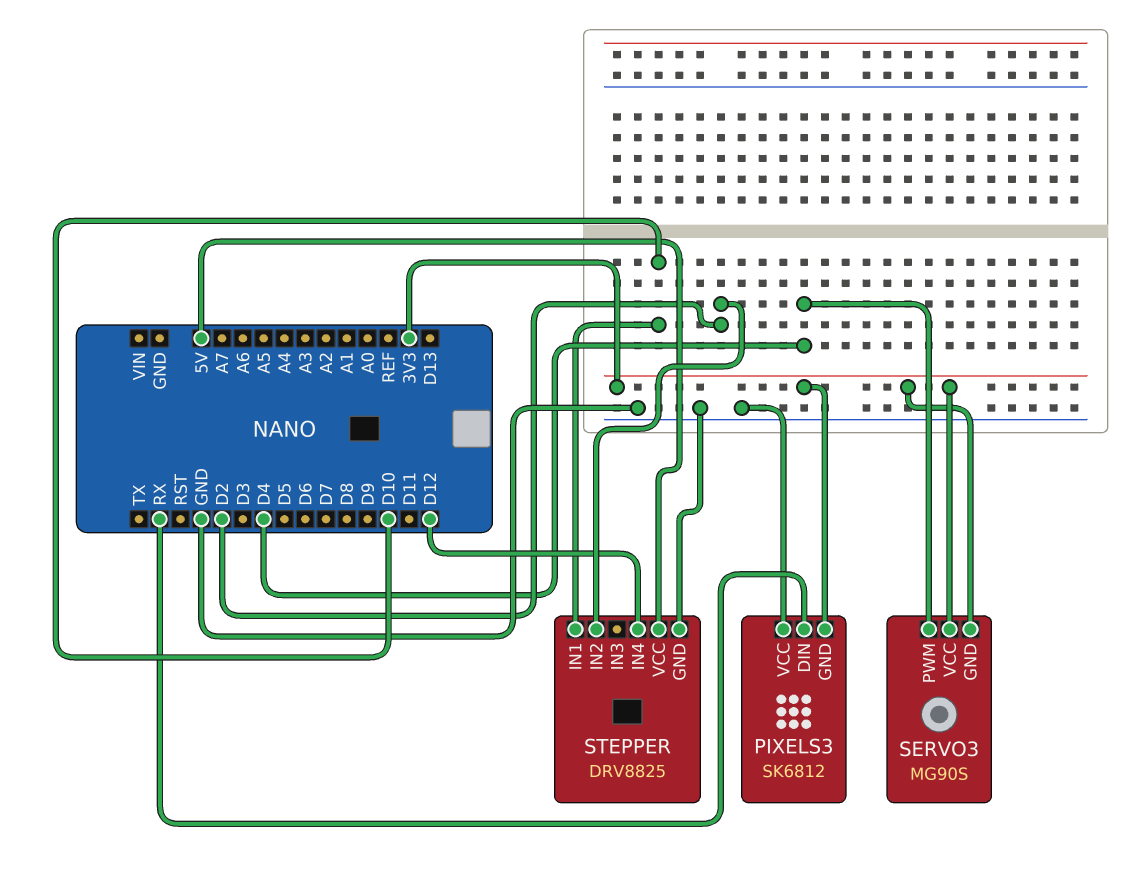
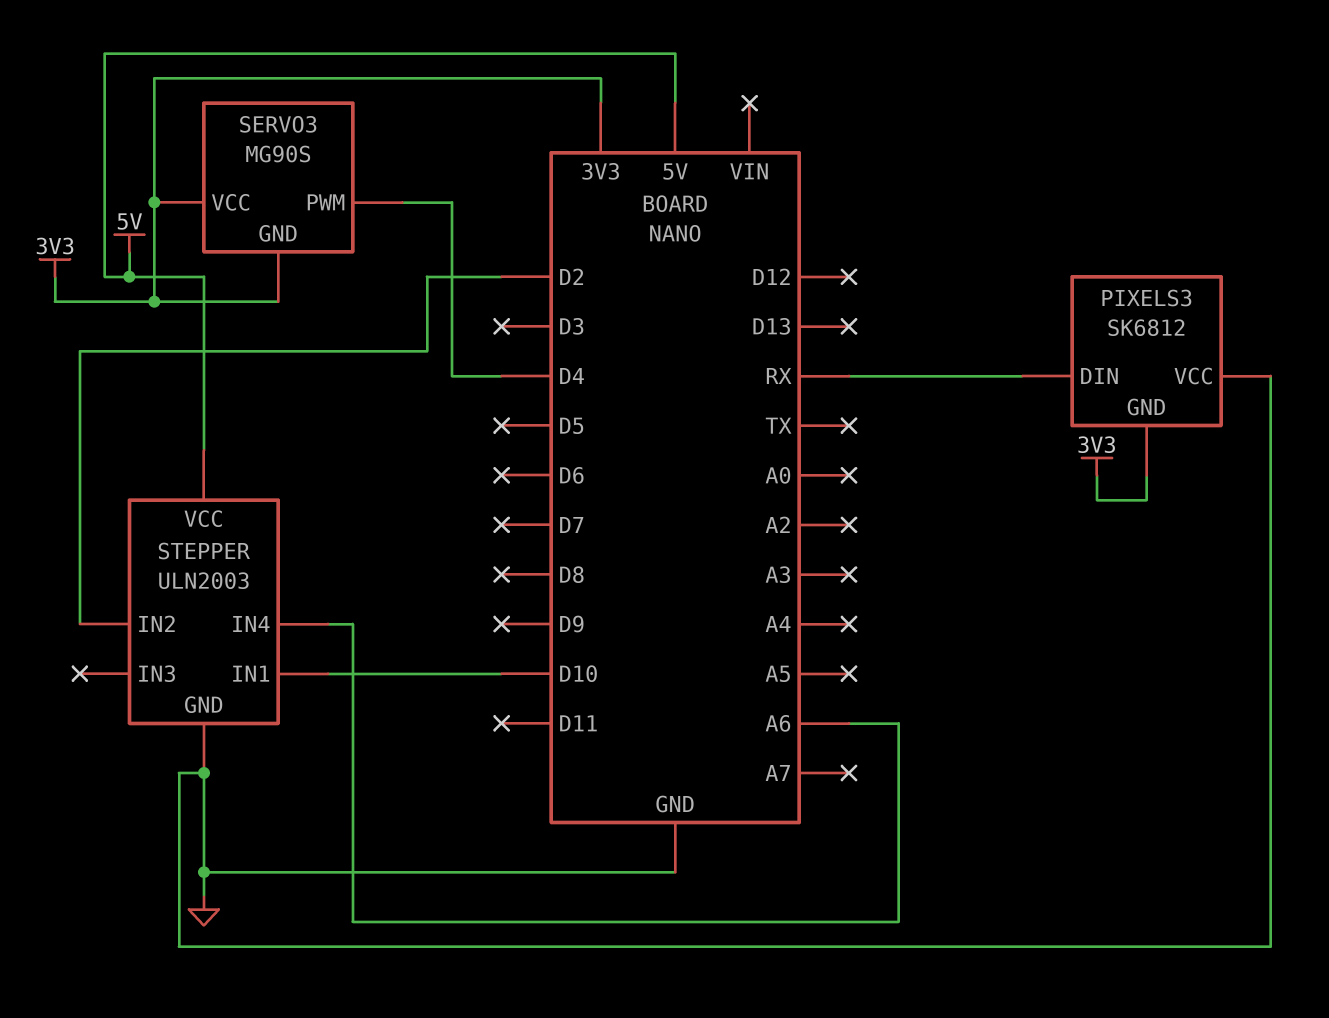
STEPPER: DRV8825 -> ULN2003
STEPPER pin IN4: D12 -> A6

